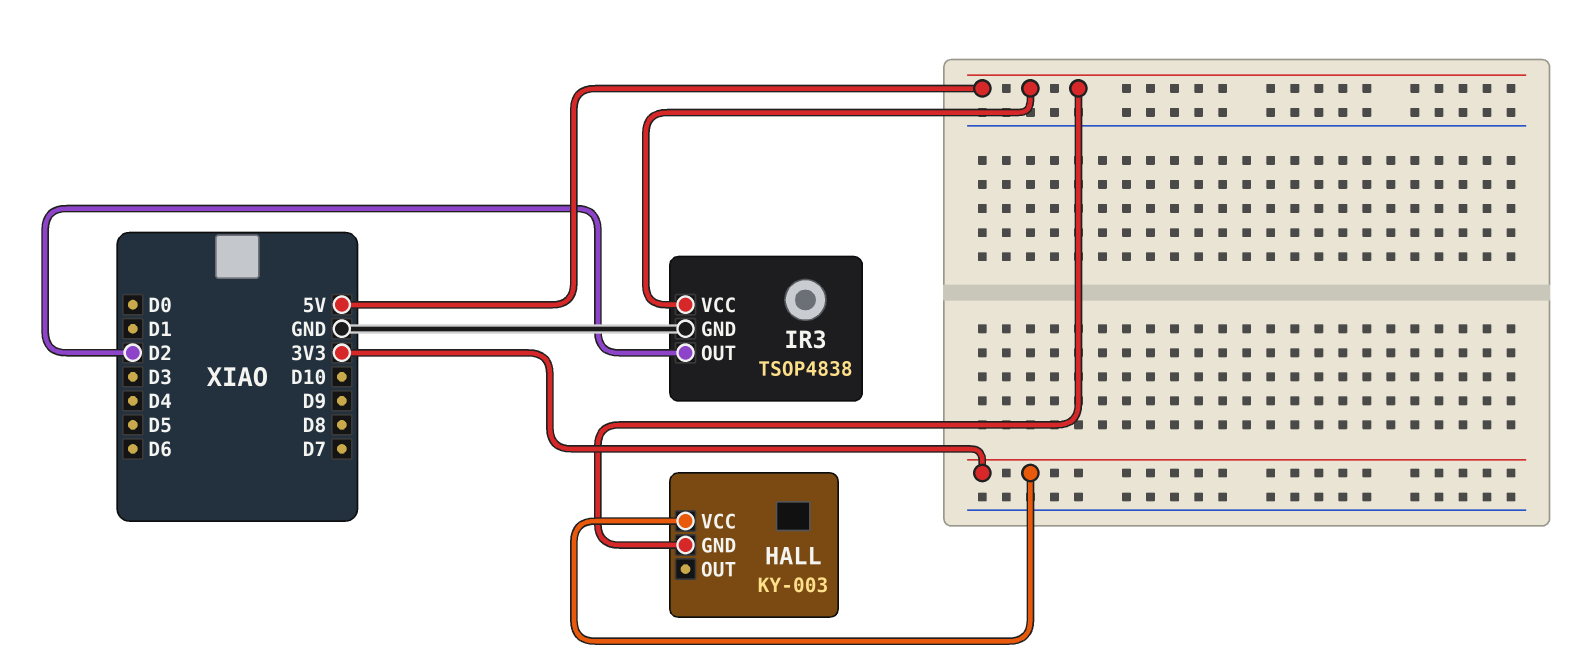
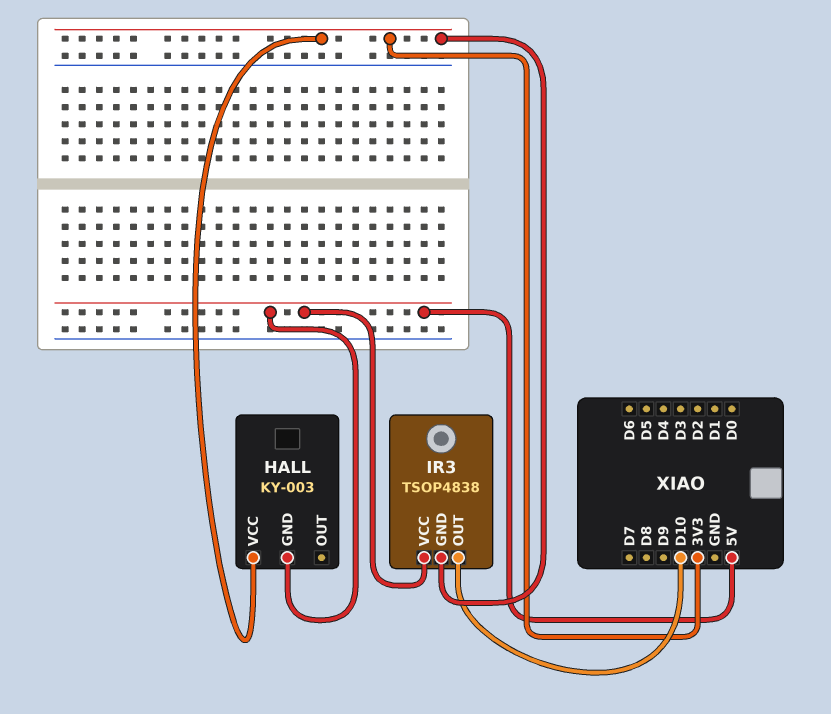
IR3 pin GND: GND -> 3V3
IR3 pin OUT: D2 -> D10

